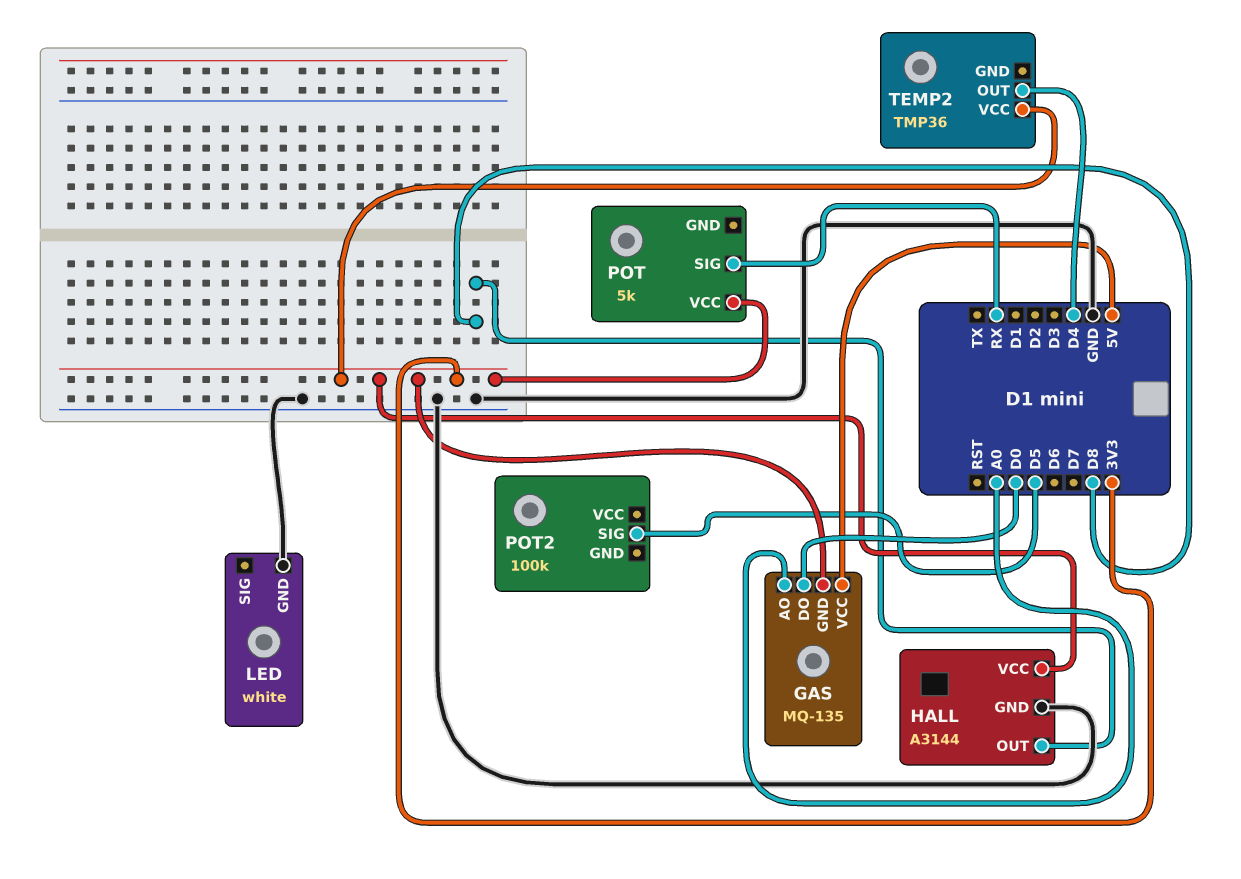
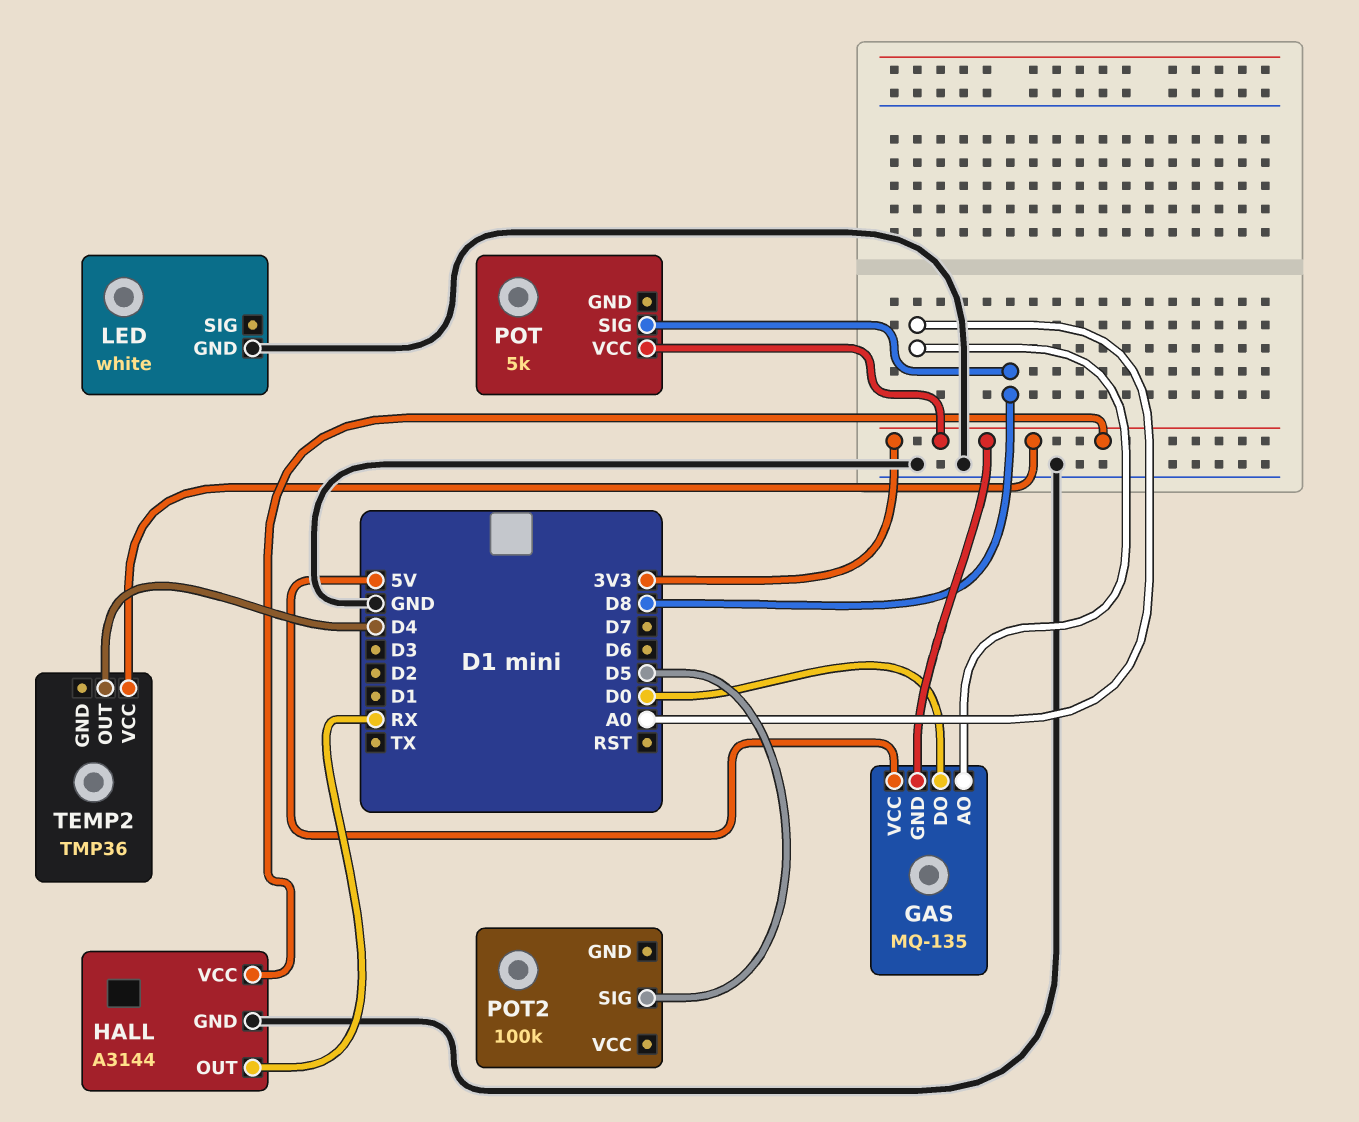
HALL pin OUT: D8 -> RX
POT pin SIG: RX -> D8

